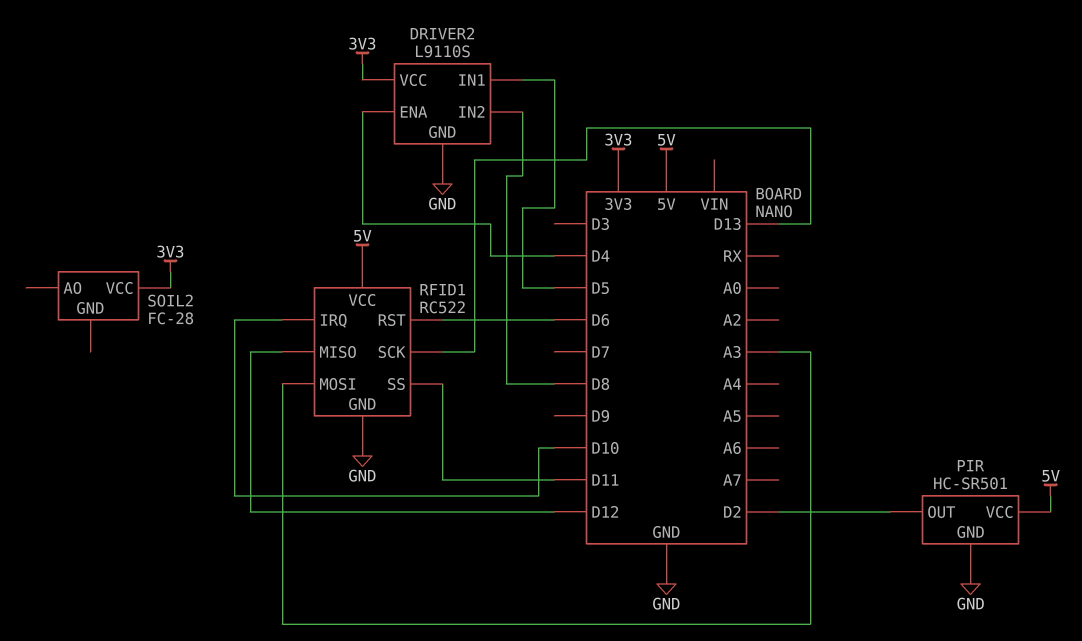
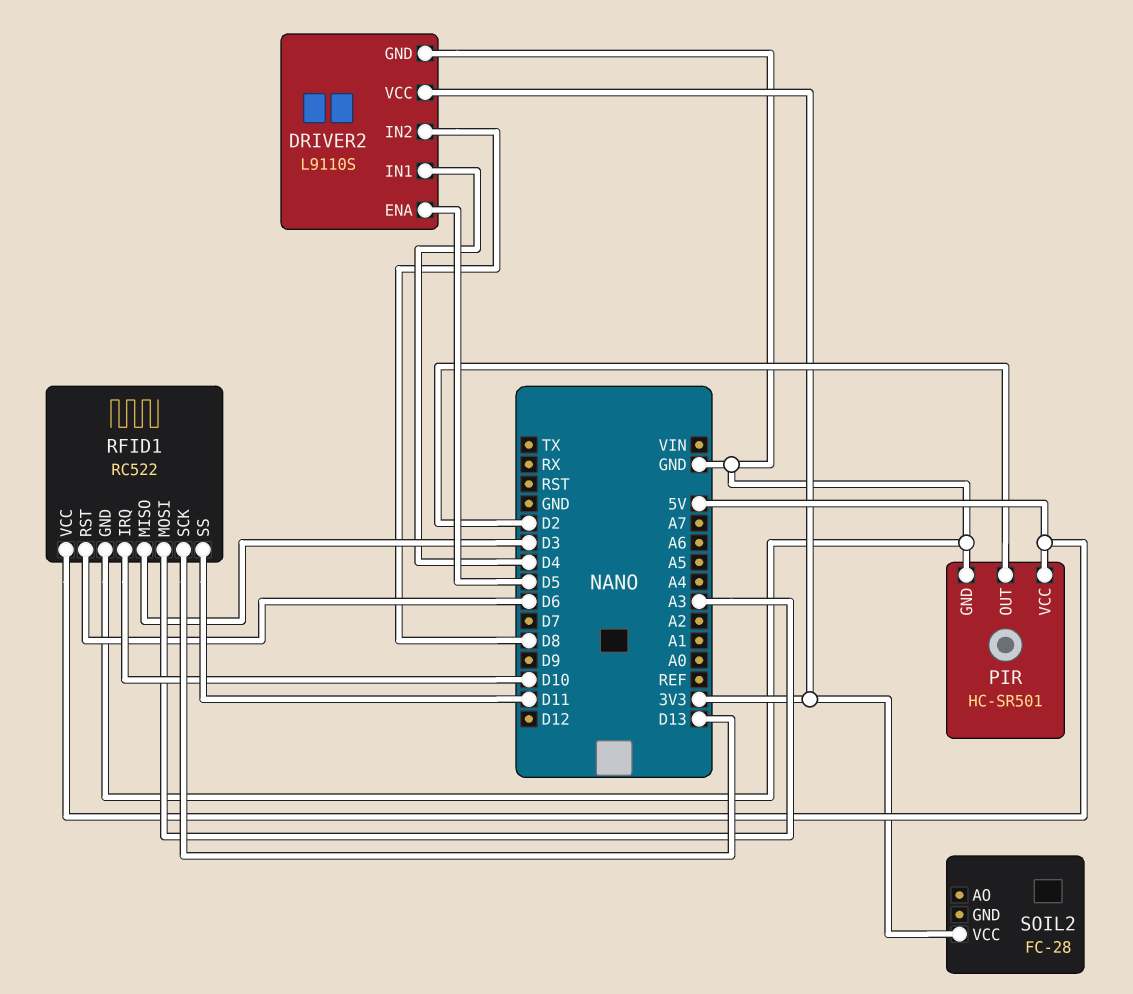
DRIVER2 pin ENA: D4 -> D5
DRIVER2 pin IN1: D5 -> D4
RFID1 pin MISO: D12 -> D3

